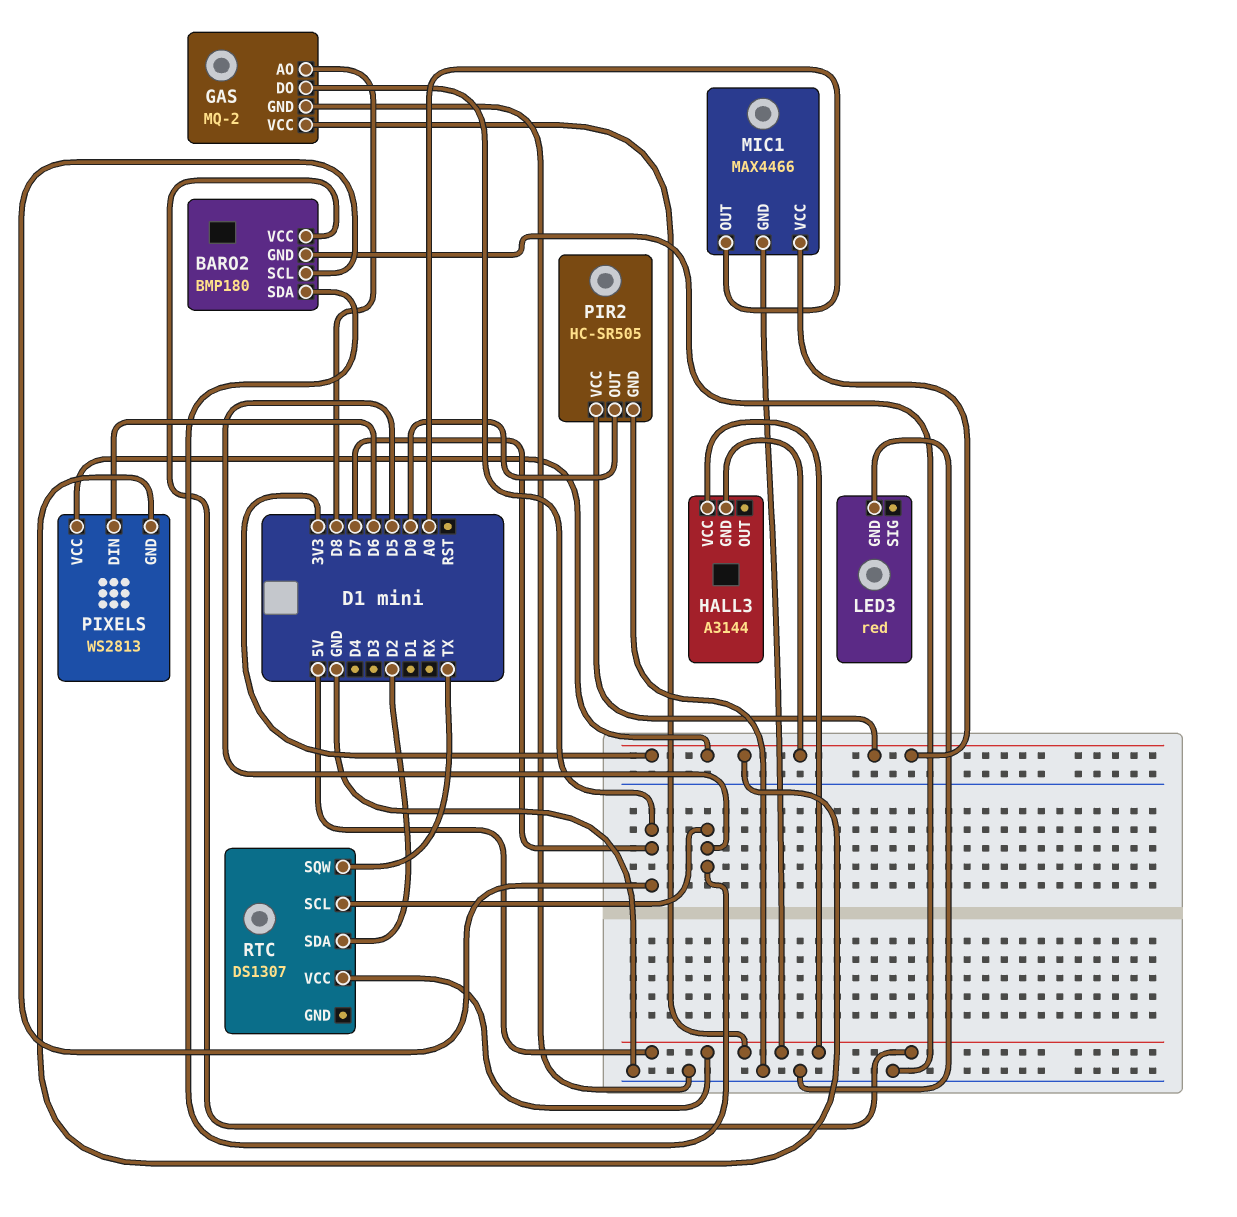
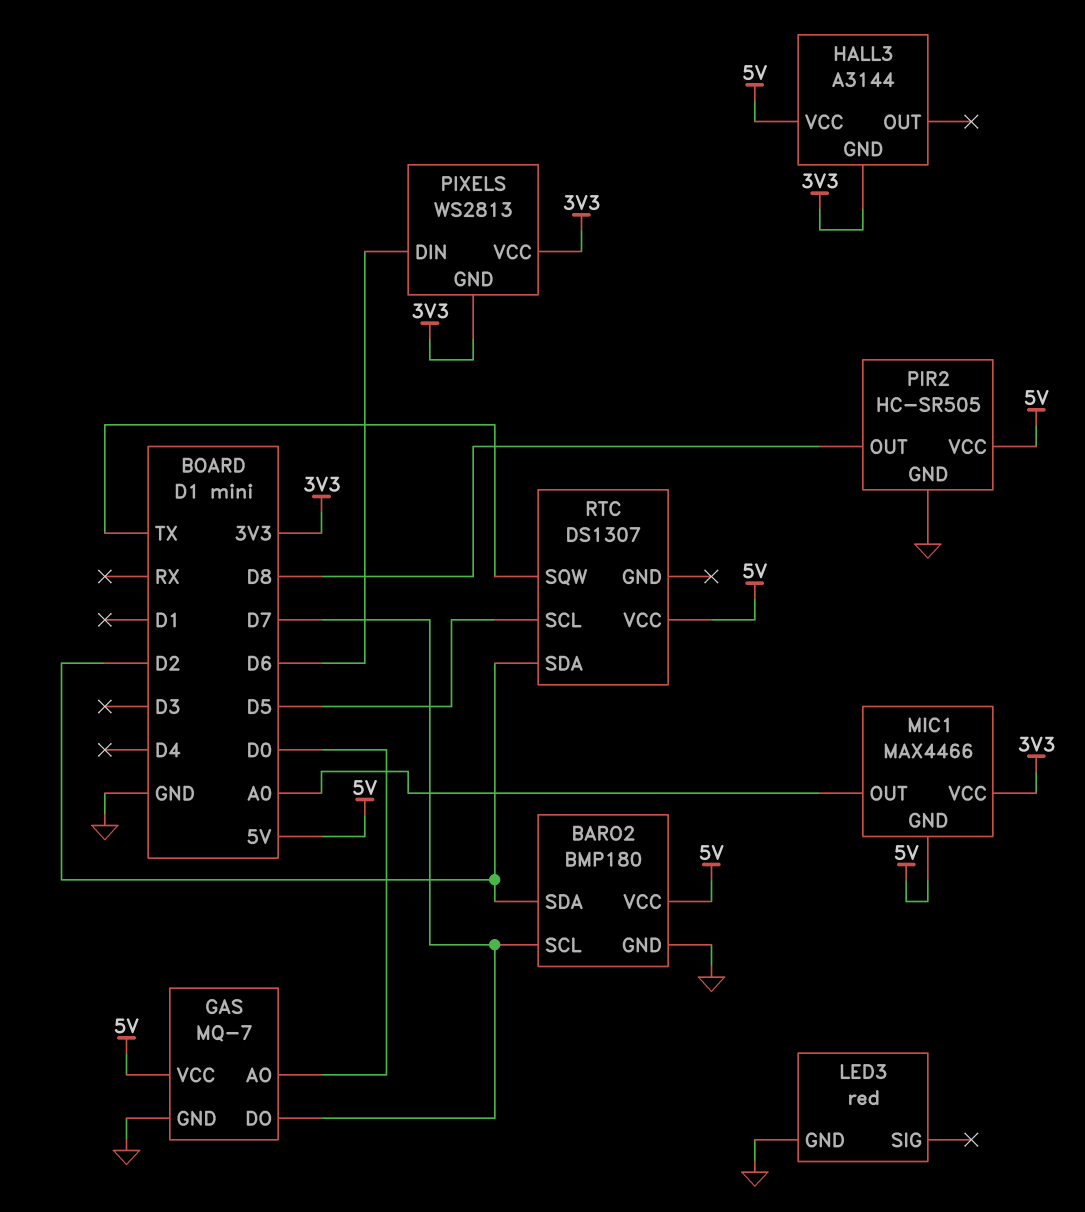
BARO2 pin SDA: D5 -> D2
GAS: MQ-2 -> MQ-7
GAS pin AO: D8 -> D0
PIR2 pin OUT: D0 -> D8
PIR2 pin VCC: 3V3 -> 5V

